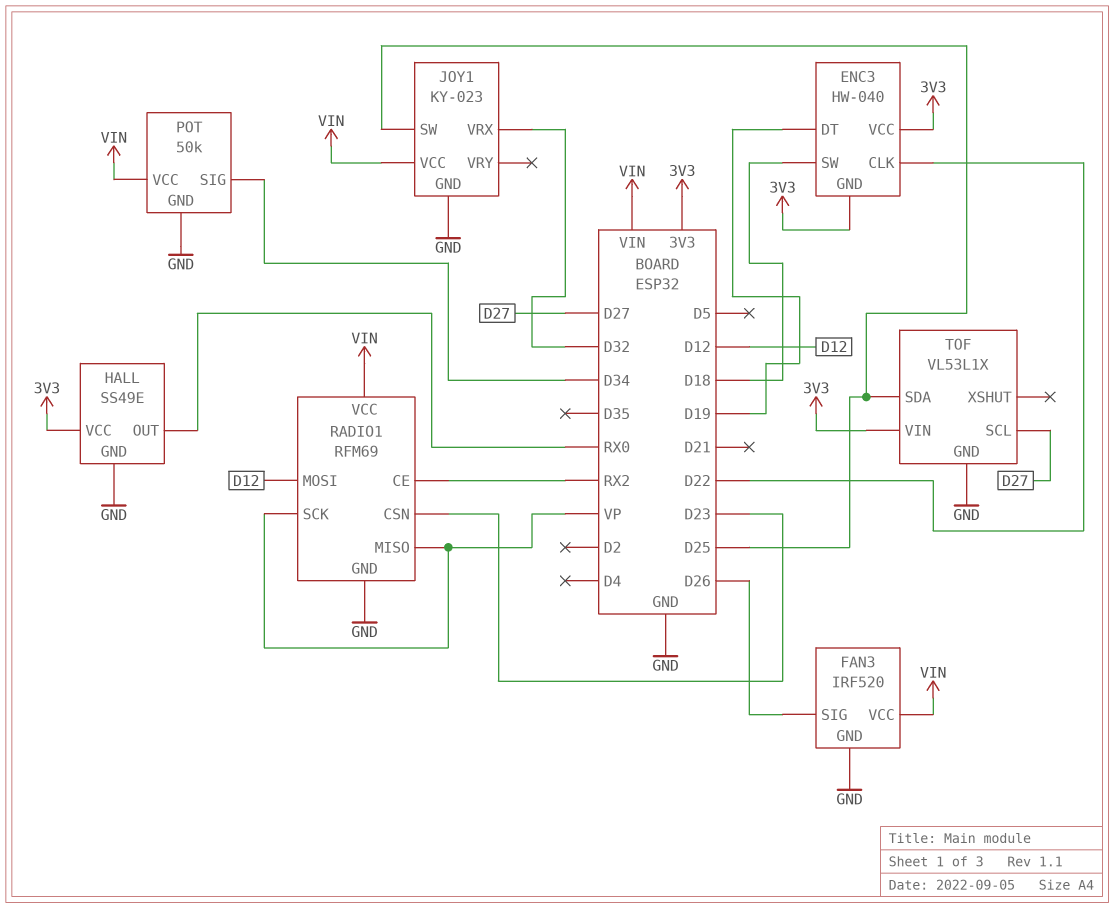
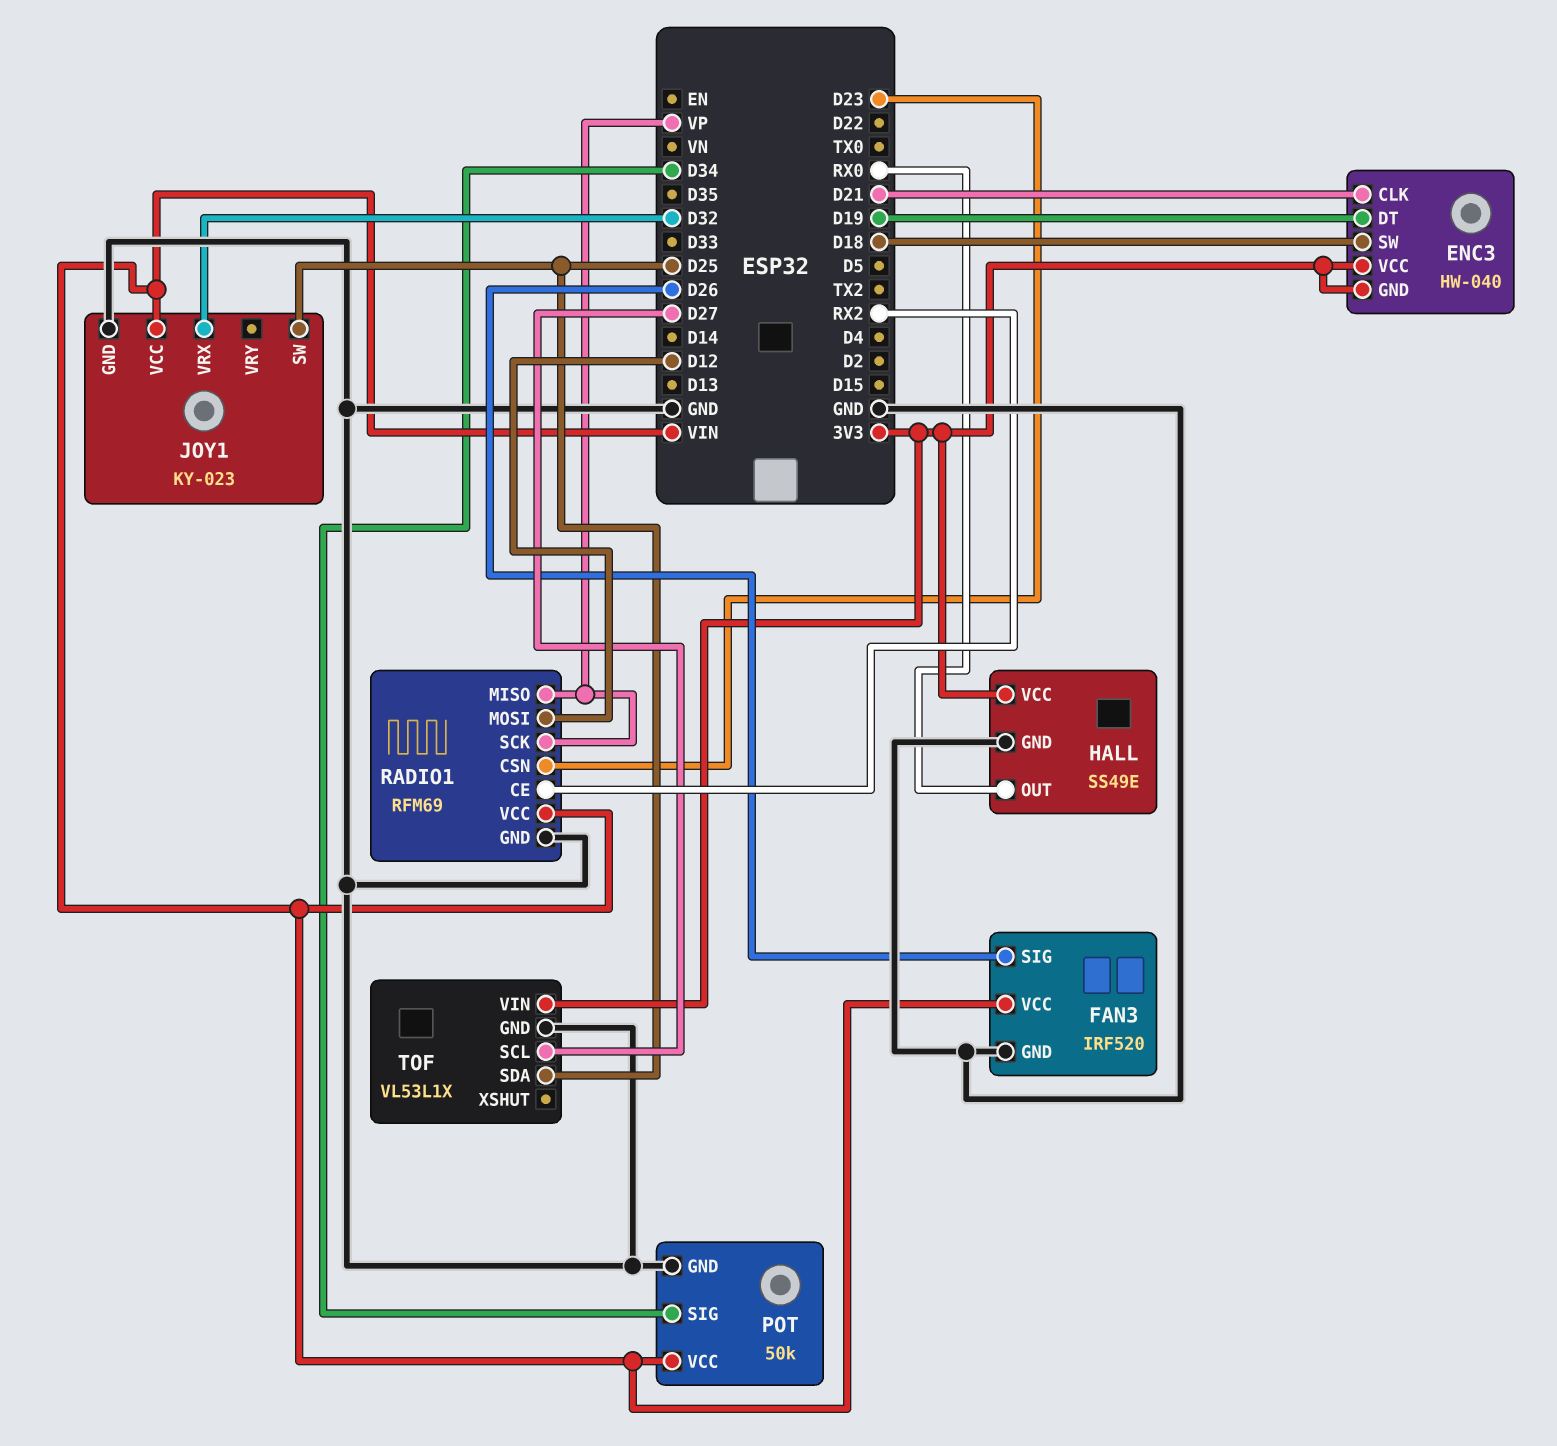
ENC3 pin CLK: D22 -> D21

